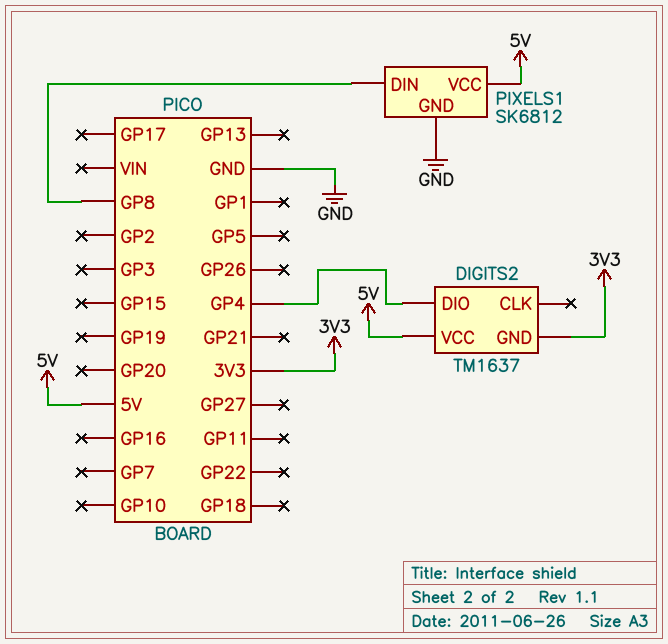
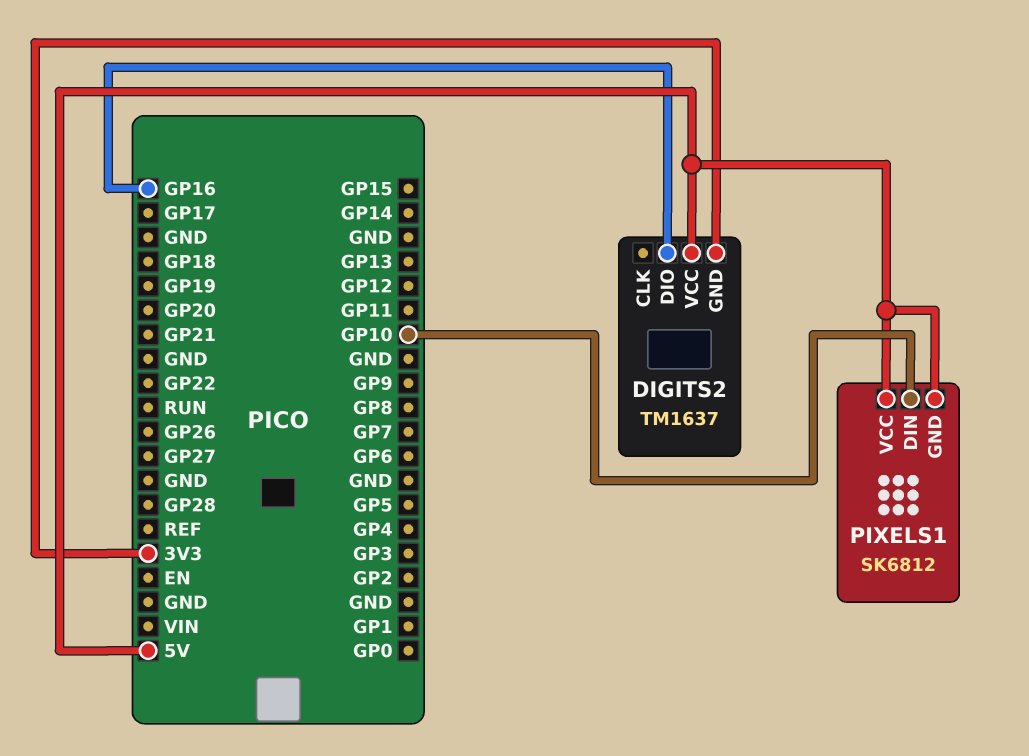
DIGITS2 pin DIO: GP4 -> GP16
PIXELS1 pin DIN: GP8 -> GP10
PIXELS1 pin GND: GND -> 5V

